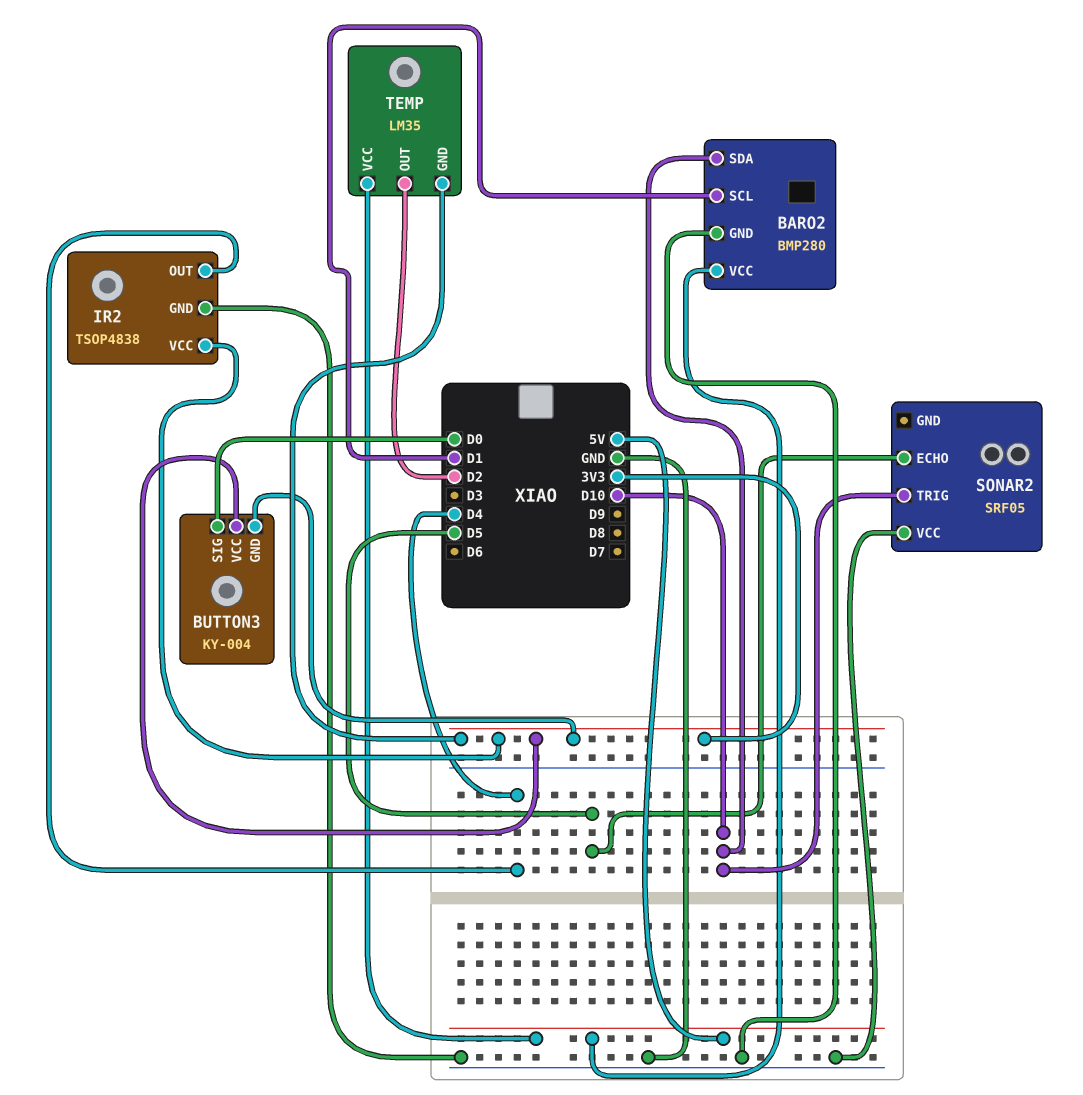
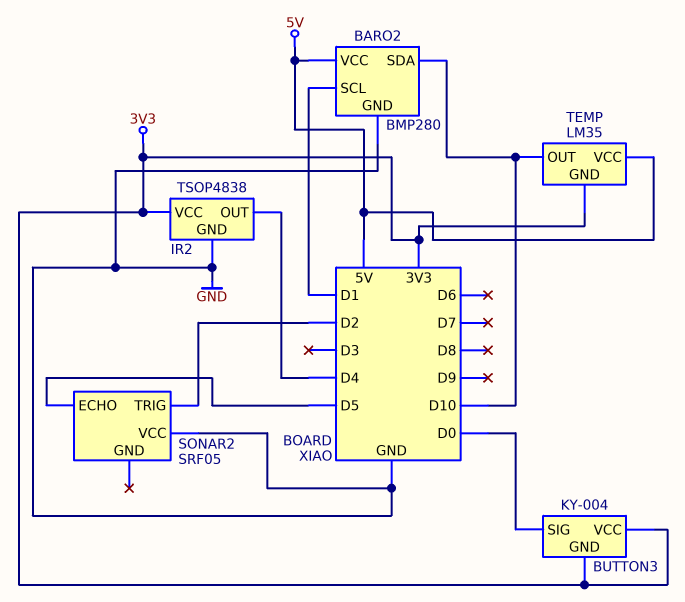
SONAR2 pin TRIG: D10 -> D2
TEMP pin OUT: D2 -> D10

